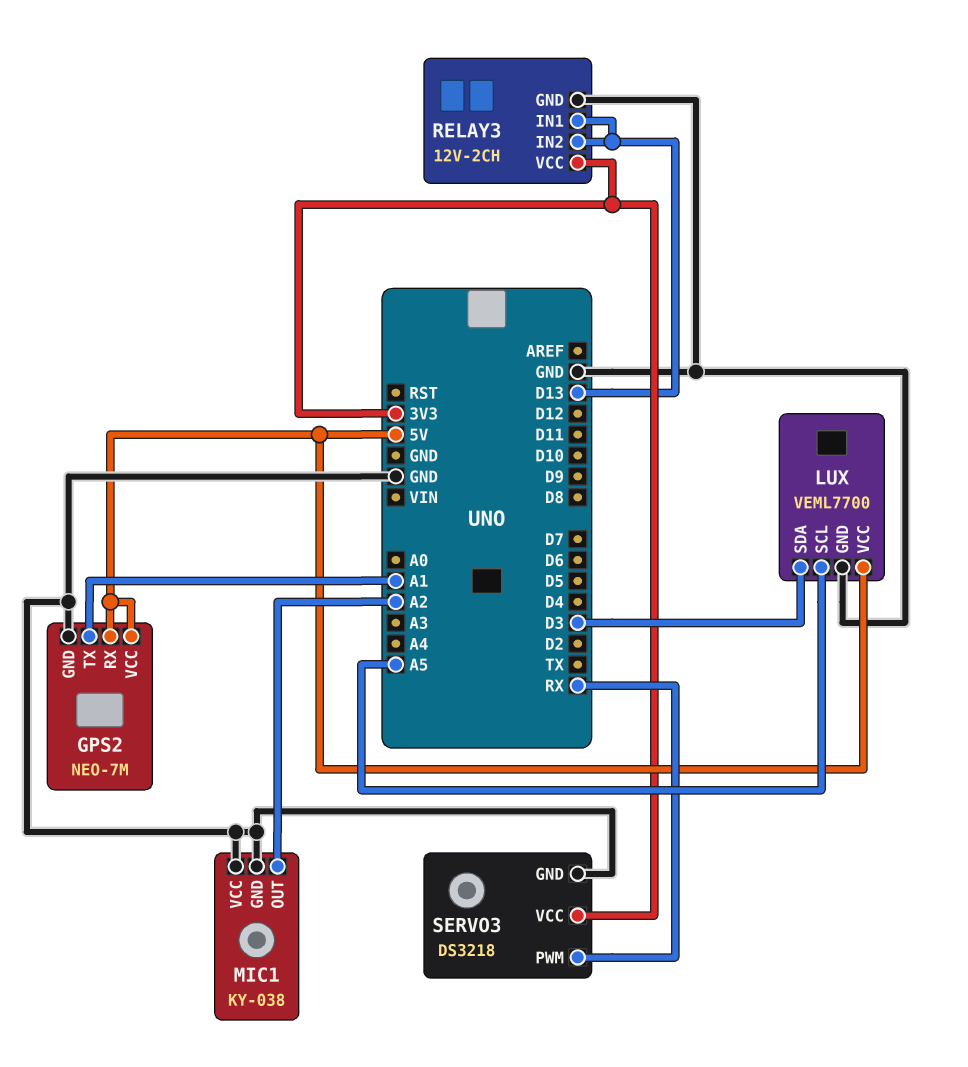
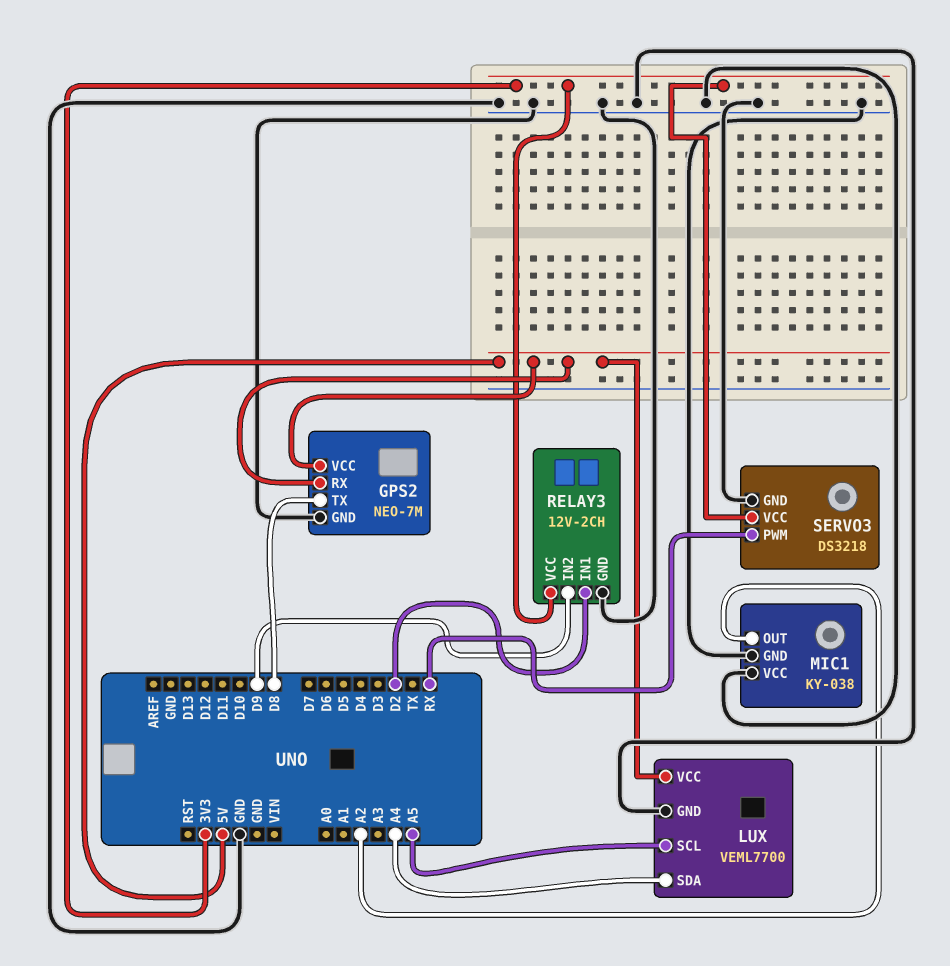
GPS2 pin TX: A1 -> D8
LUX pin SDA: D3 -> A4
RELAY3 pin IN1: D13 -> D2
RELAY3 pin IN2: D13 -> D9

